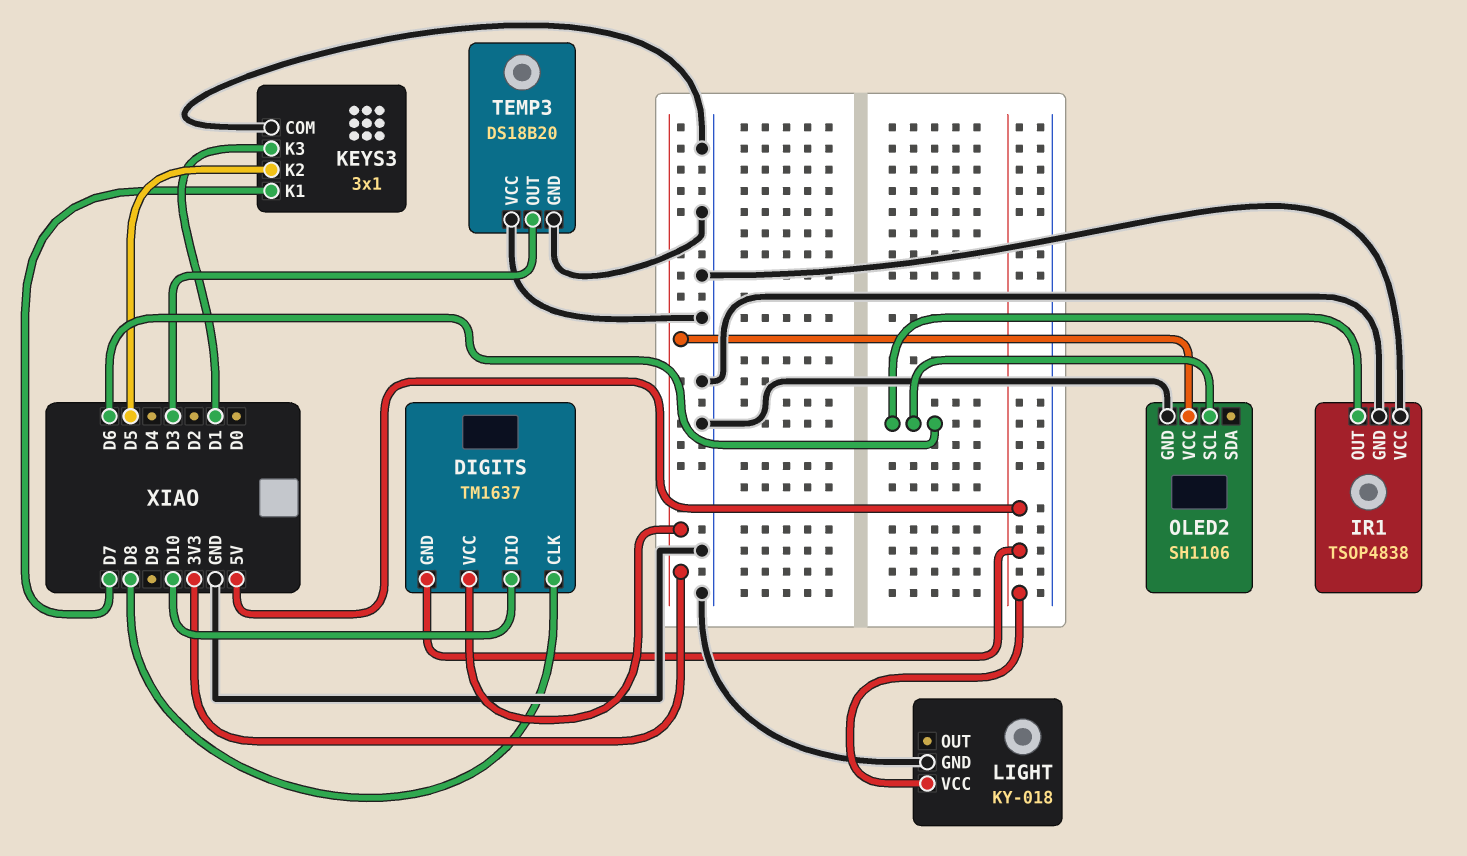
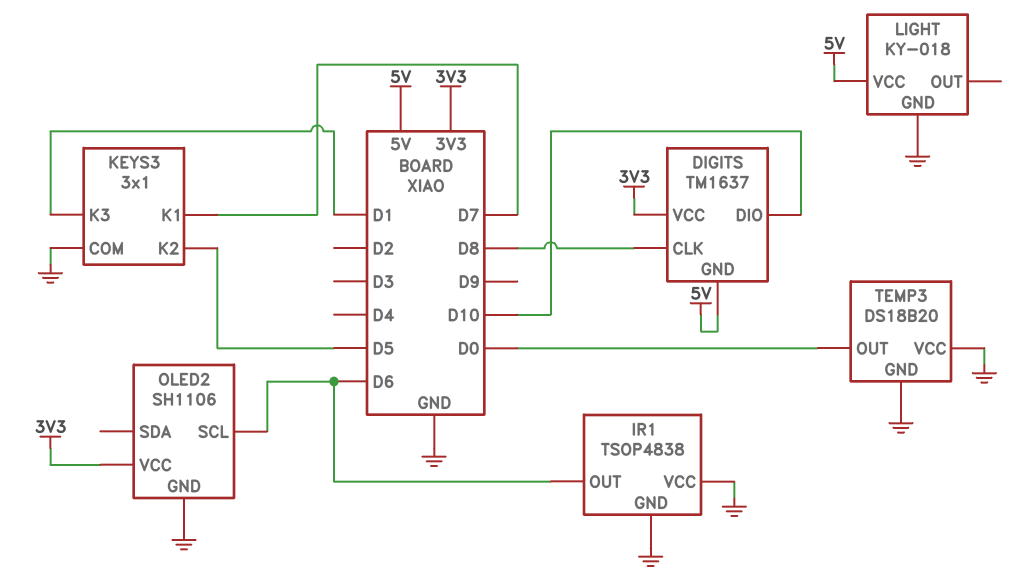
TEMP3 pin OUT: D3 -> D0

